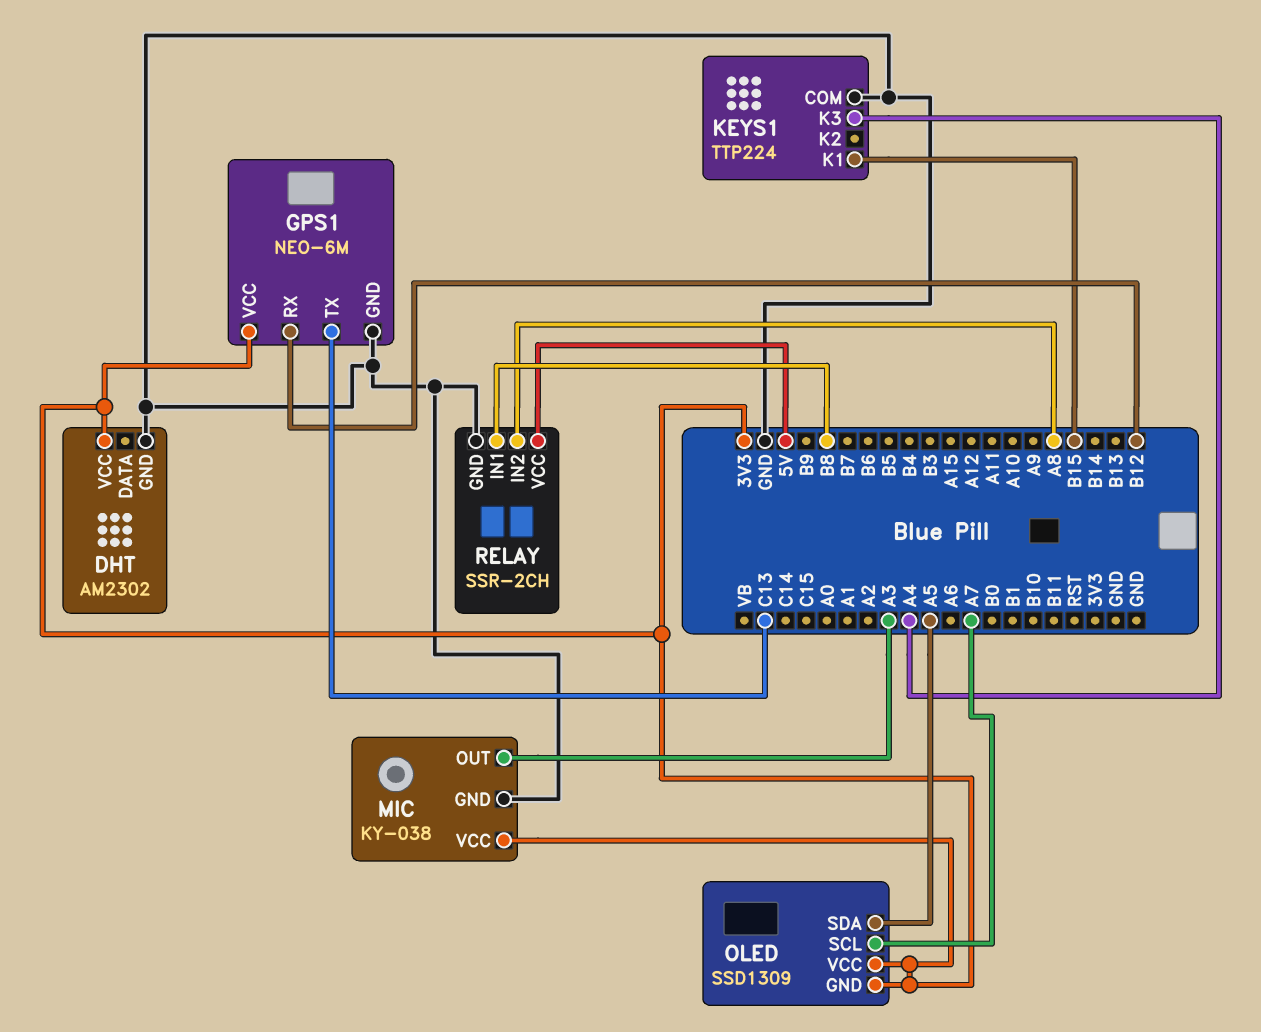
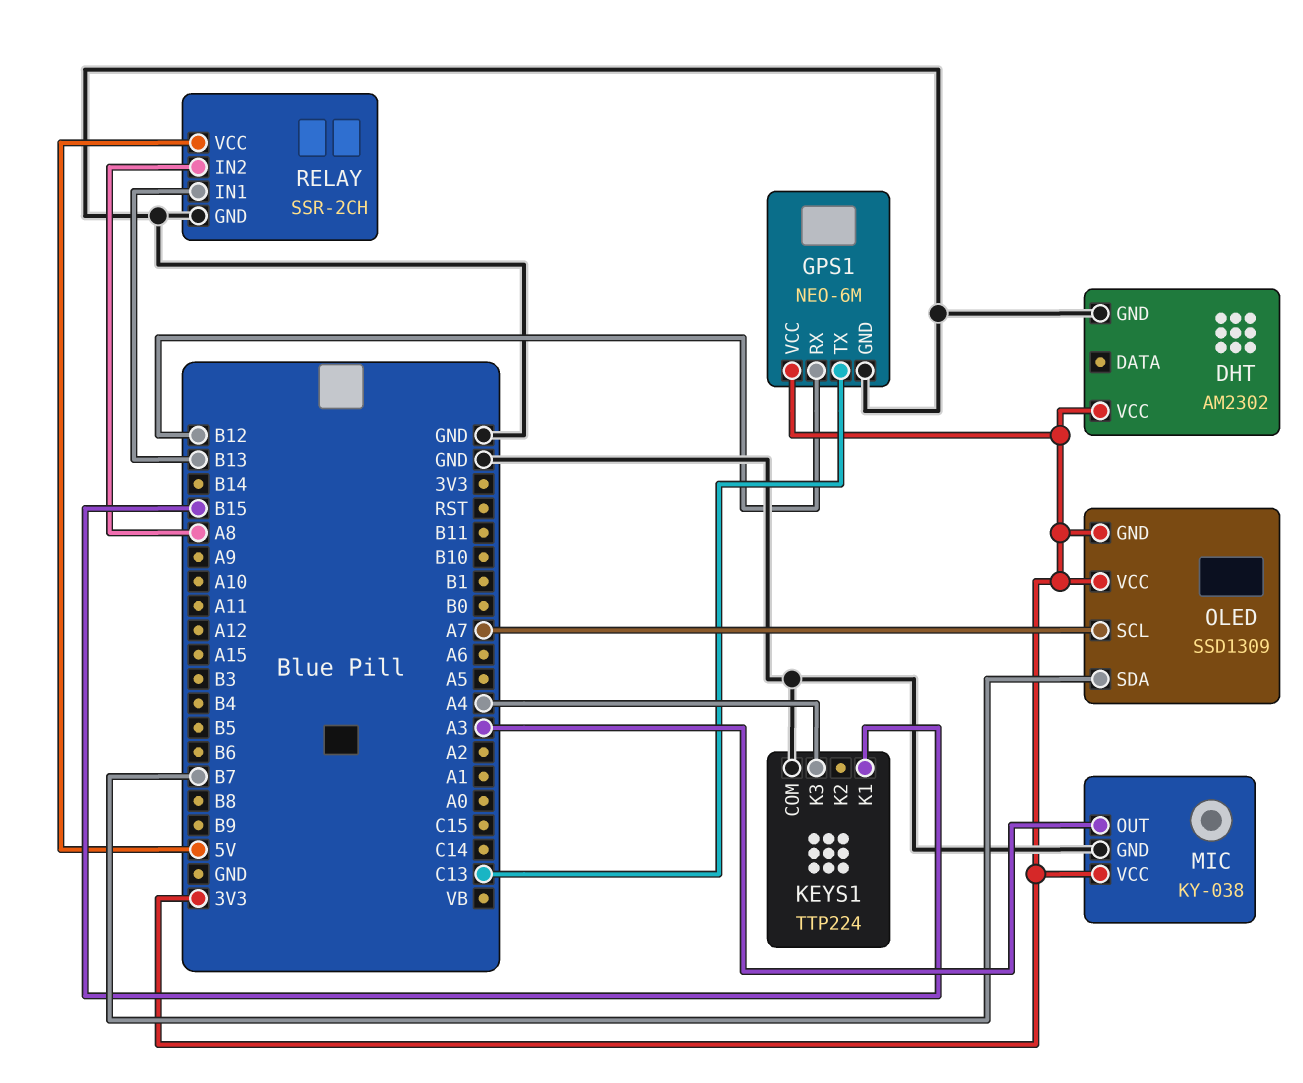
OLED pin SDA: A5 -> B7
RELAY pin IN1: B8 -> B13

